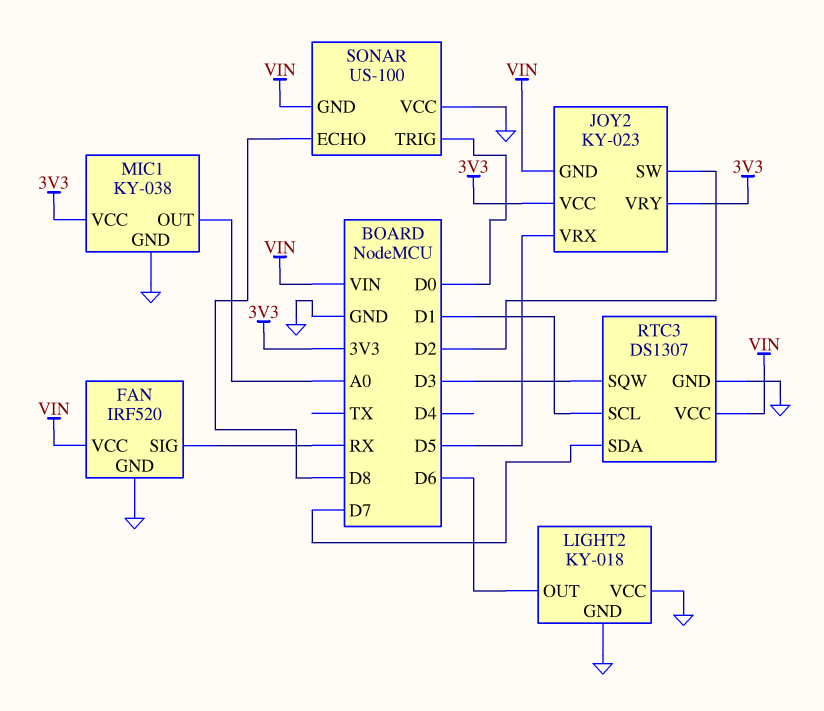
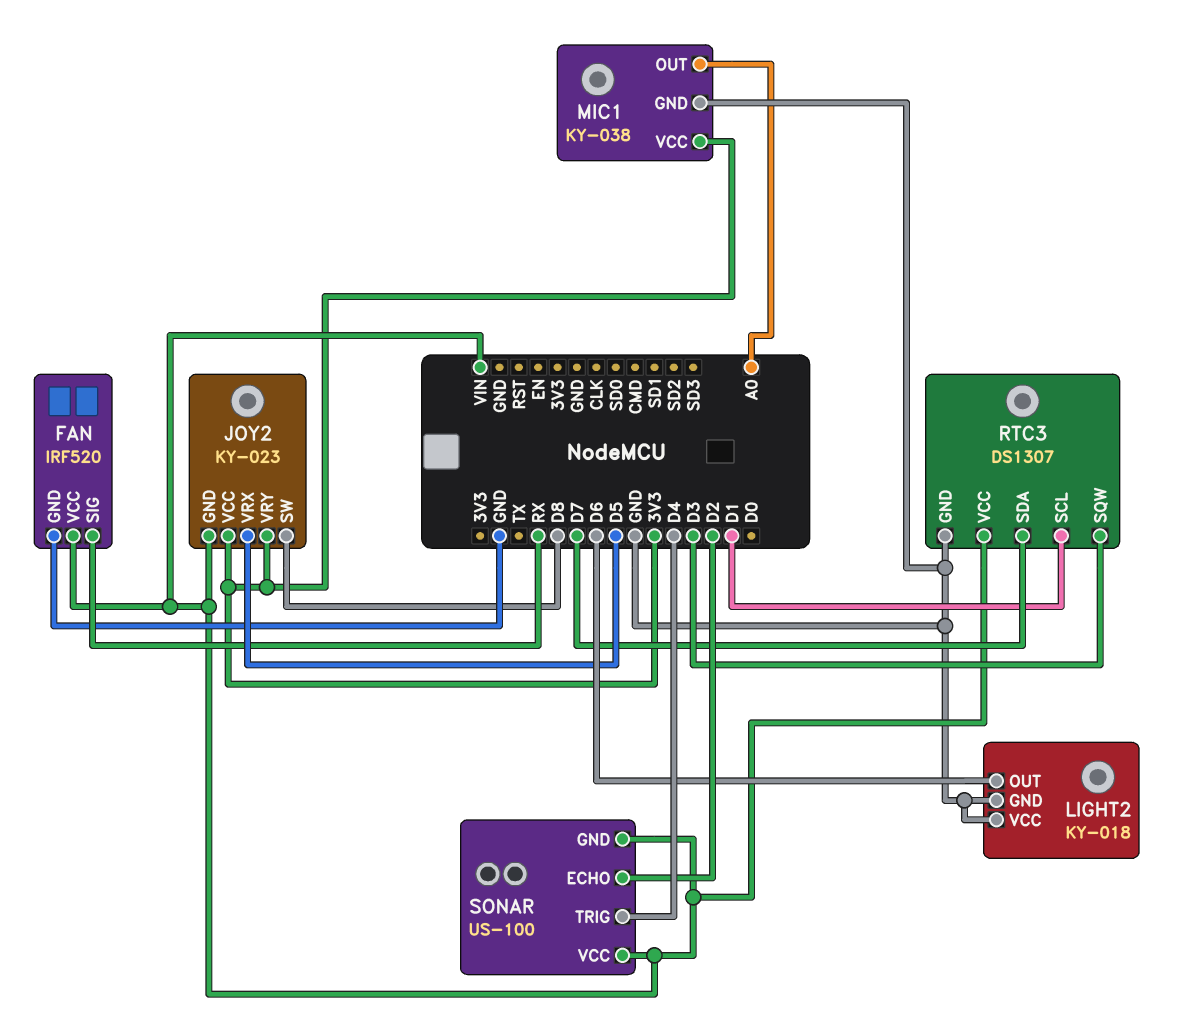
JOY2 pin SW: D2 -> D8
SONAR pin ECHO: D8 -> D2
SONAR pin TRIG: D0 -> D4
SONAR pin VCC: GND -> VIN

